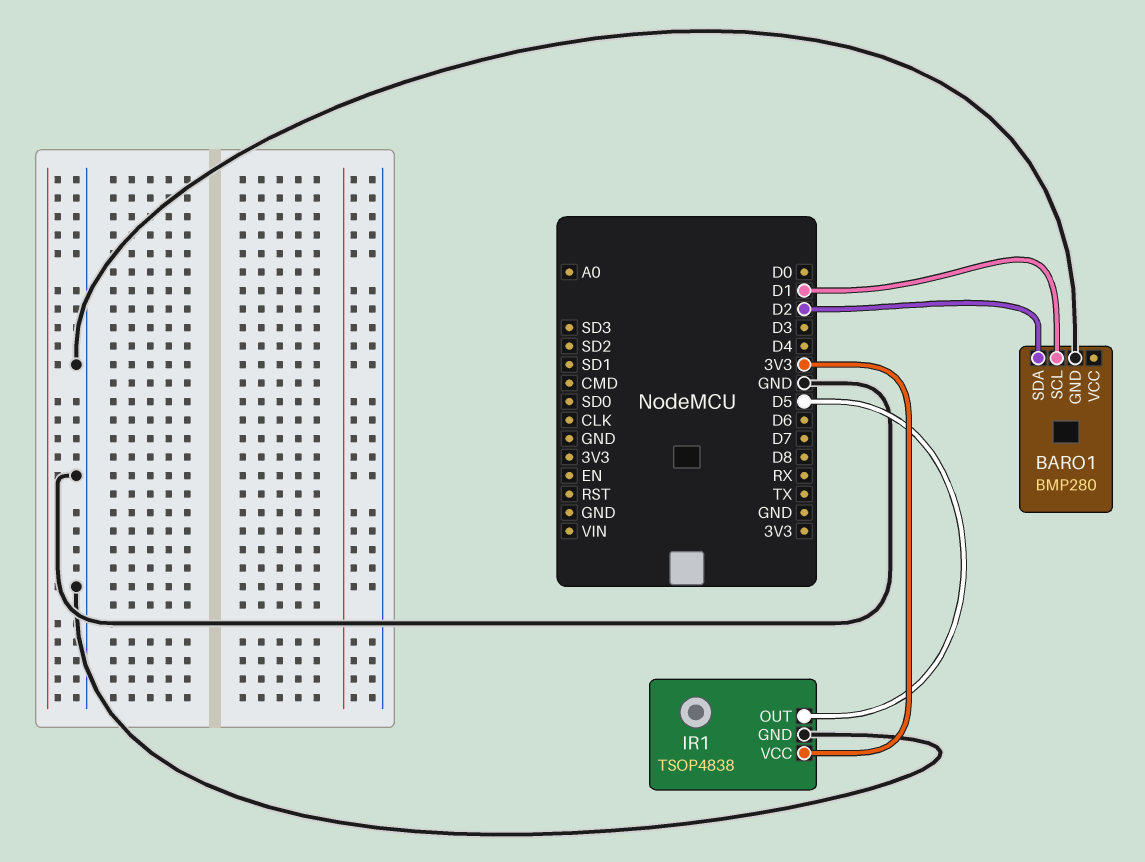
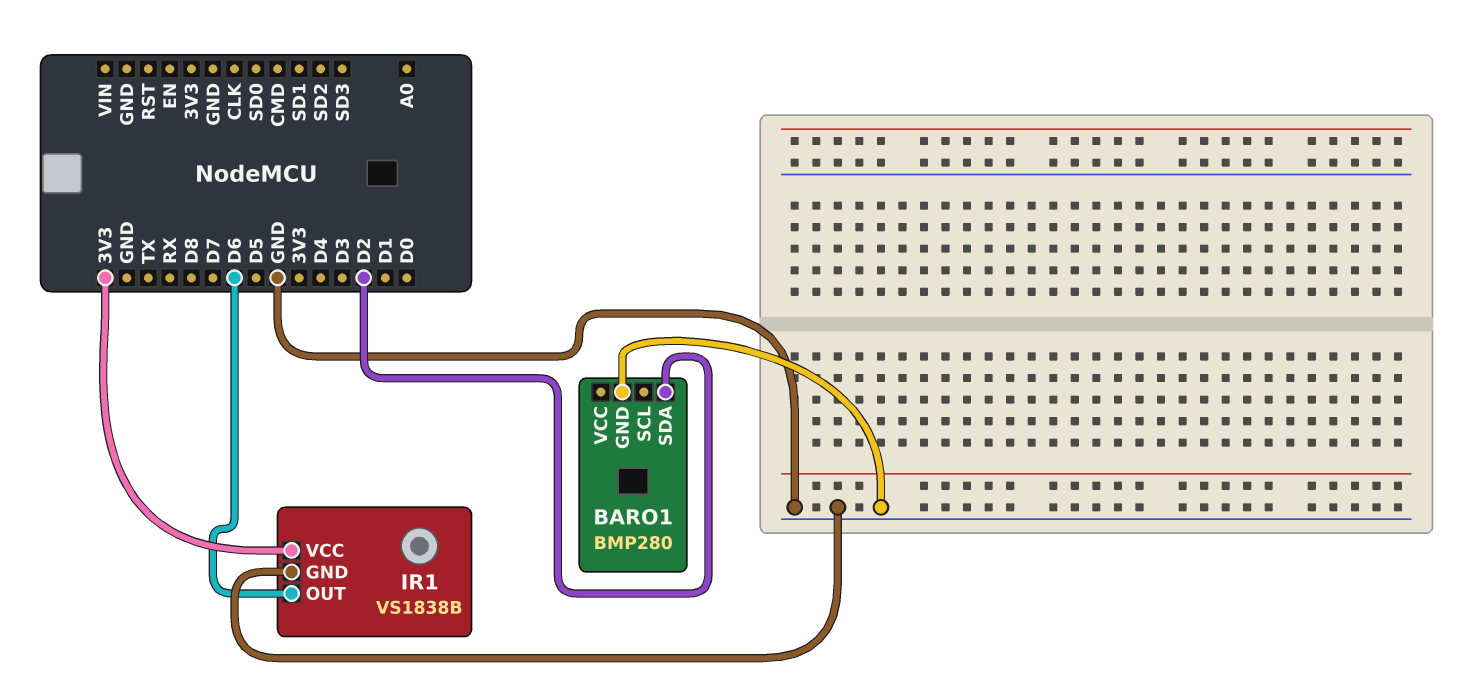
BARO1 pin SCL: D1 -> none
IR1: TSOP4838 -> VS1838B
IR1 pin OUT: D5 -> D6

